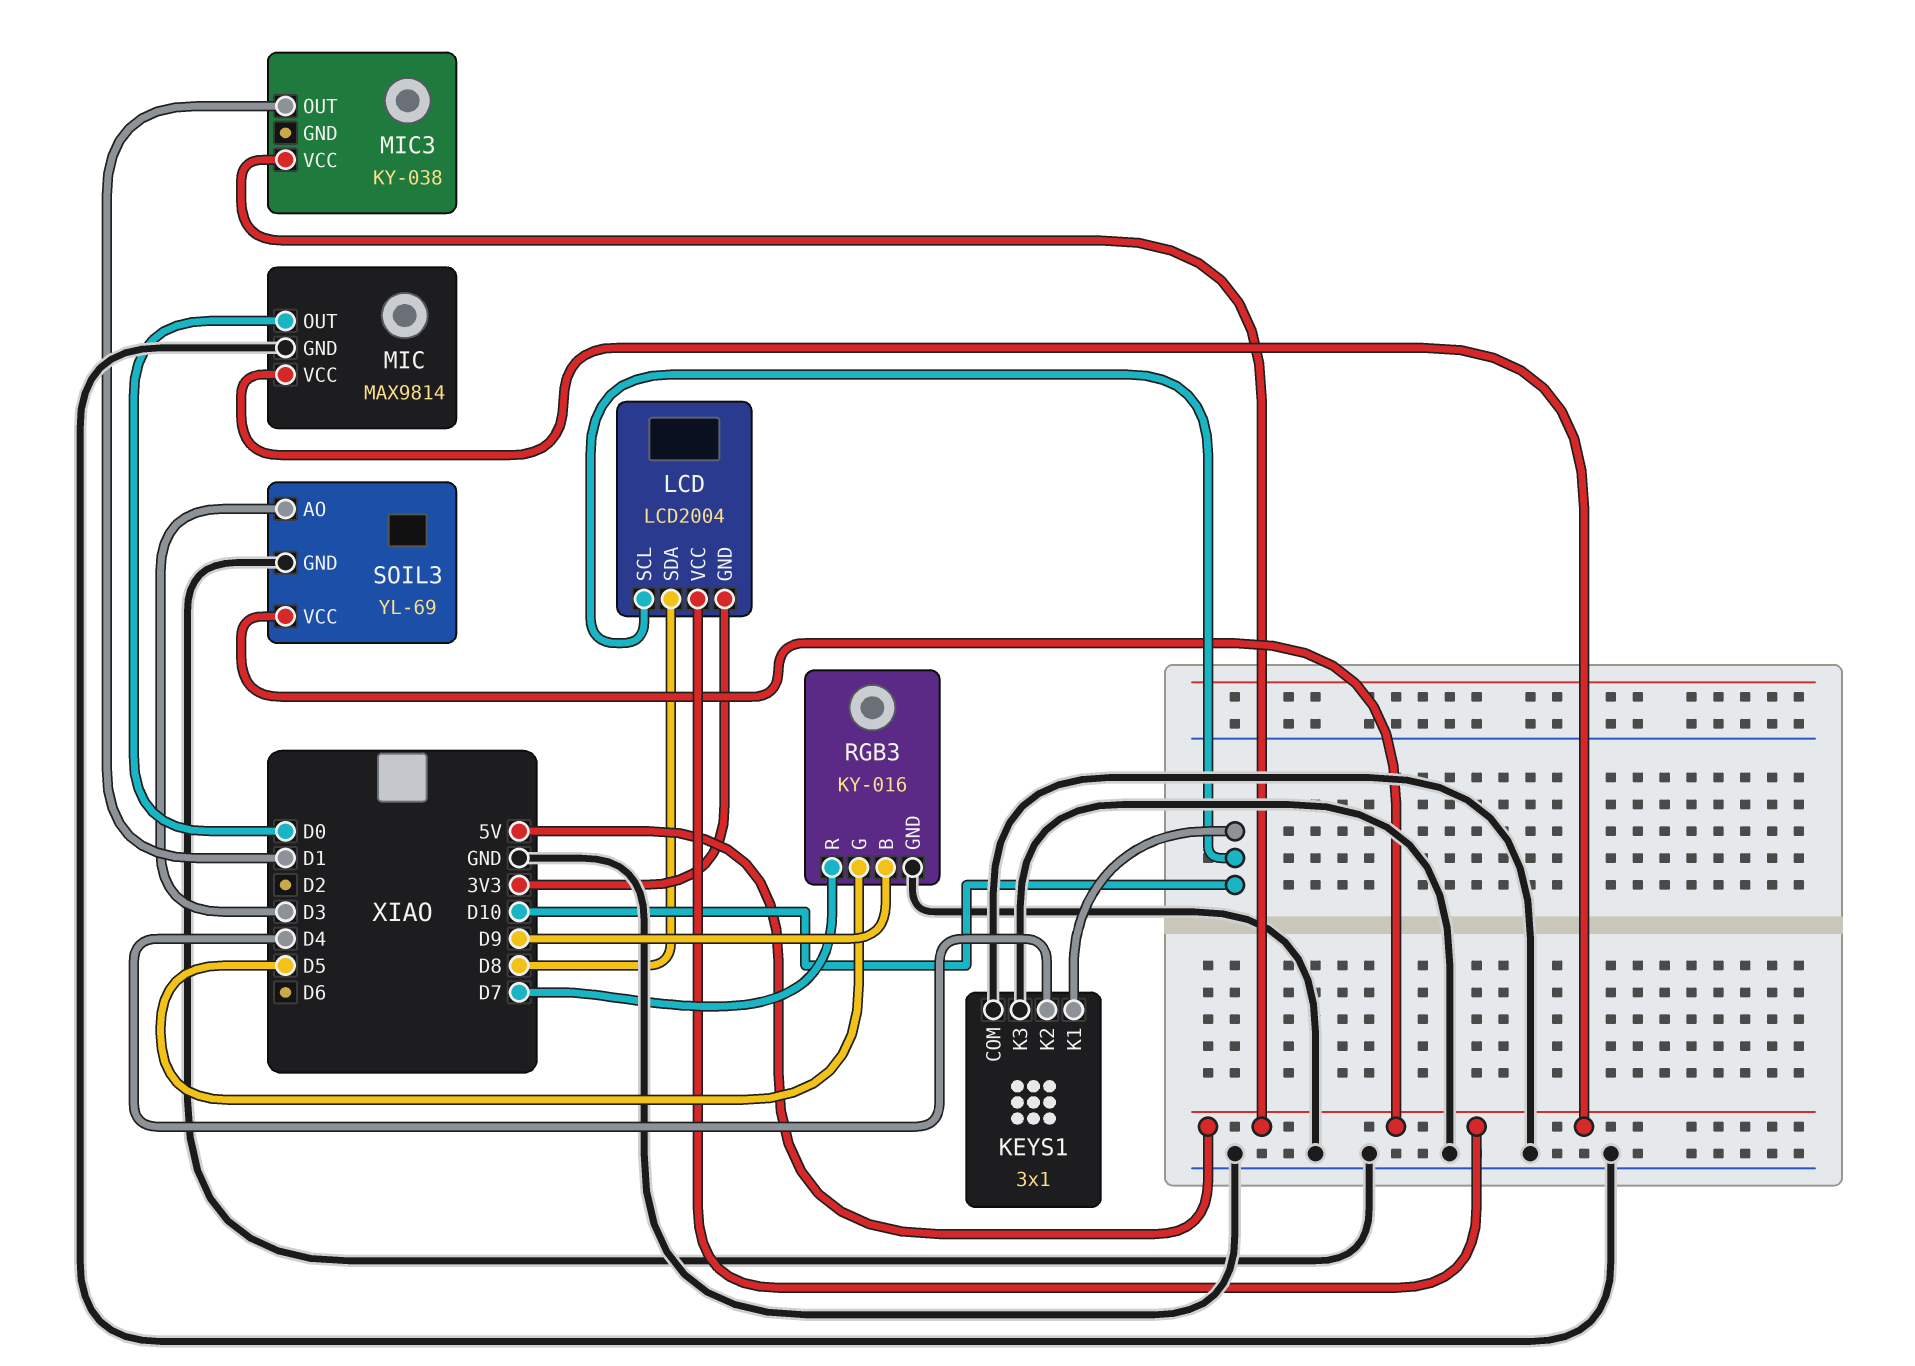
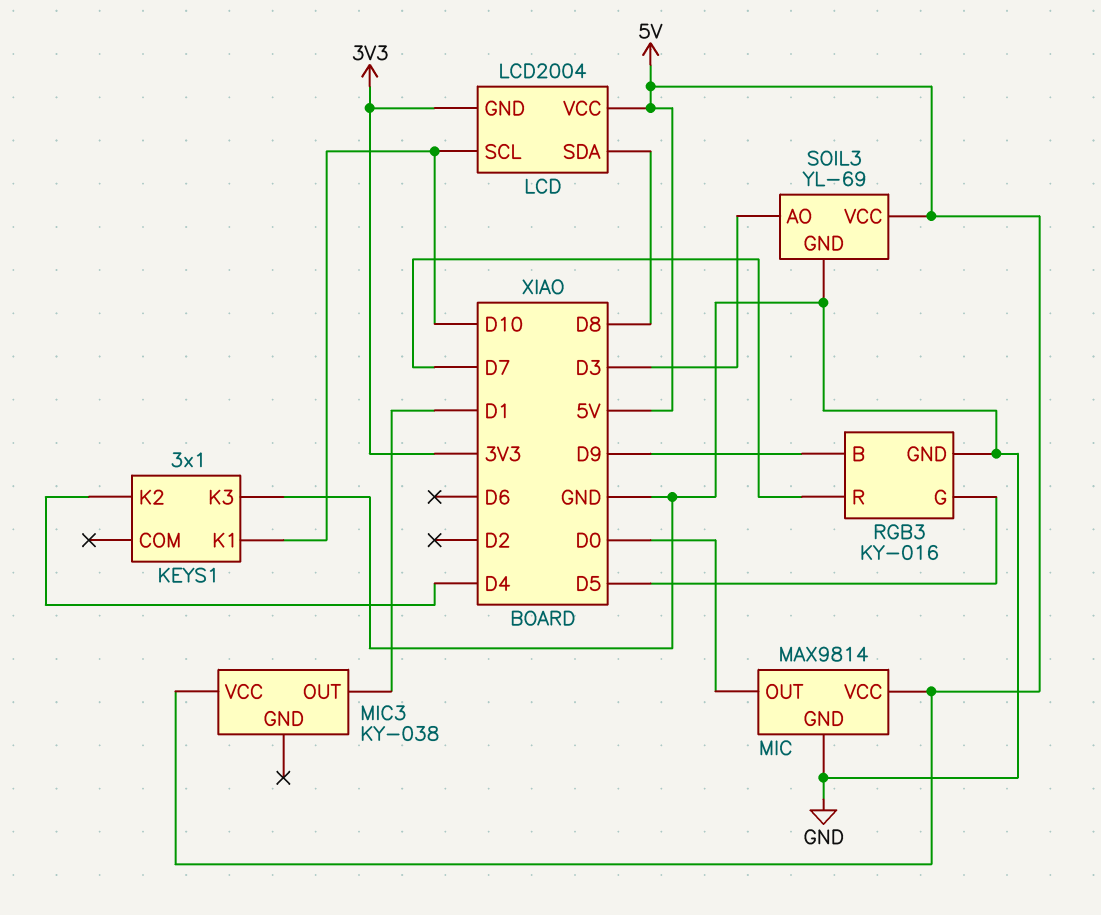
KEYS1 pin COM: GND -> none

